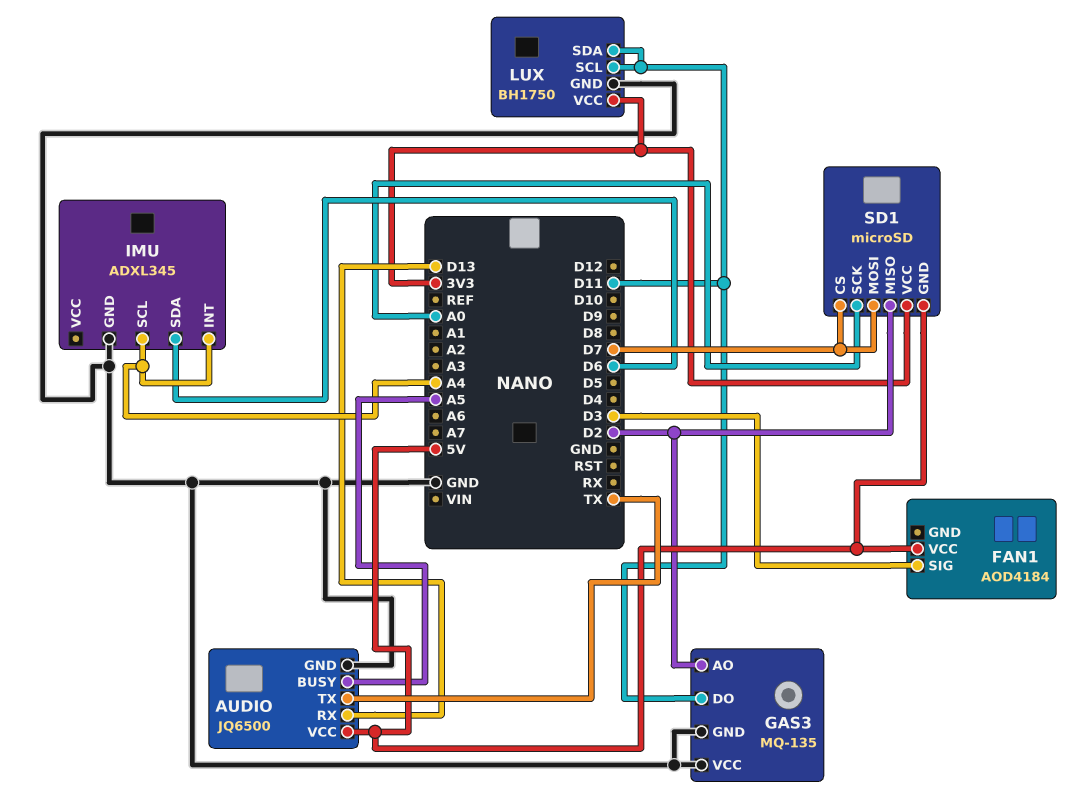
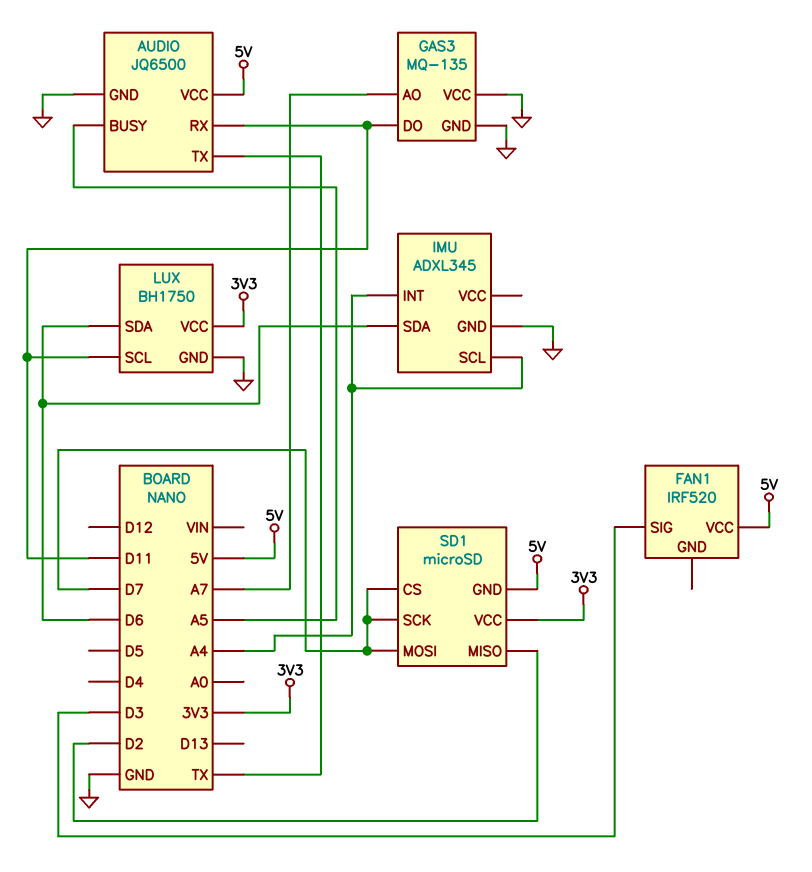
AUDIO pin RX: D13 -> D11
FAN1: AOD4184 -> IRF520
GAS3 pin AO: D2 -> A7
LUX pin SDA: D11 -> D6
SD1 pin SCK: A0 -> D7

